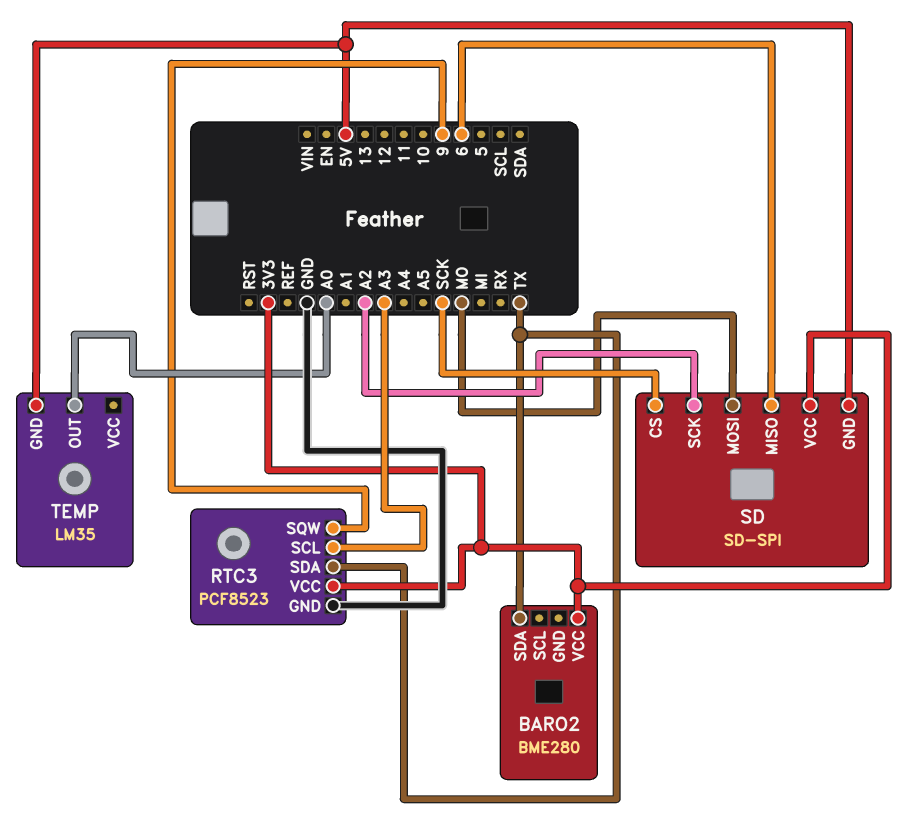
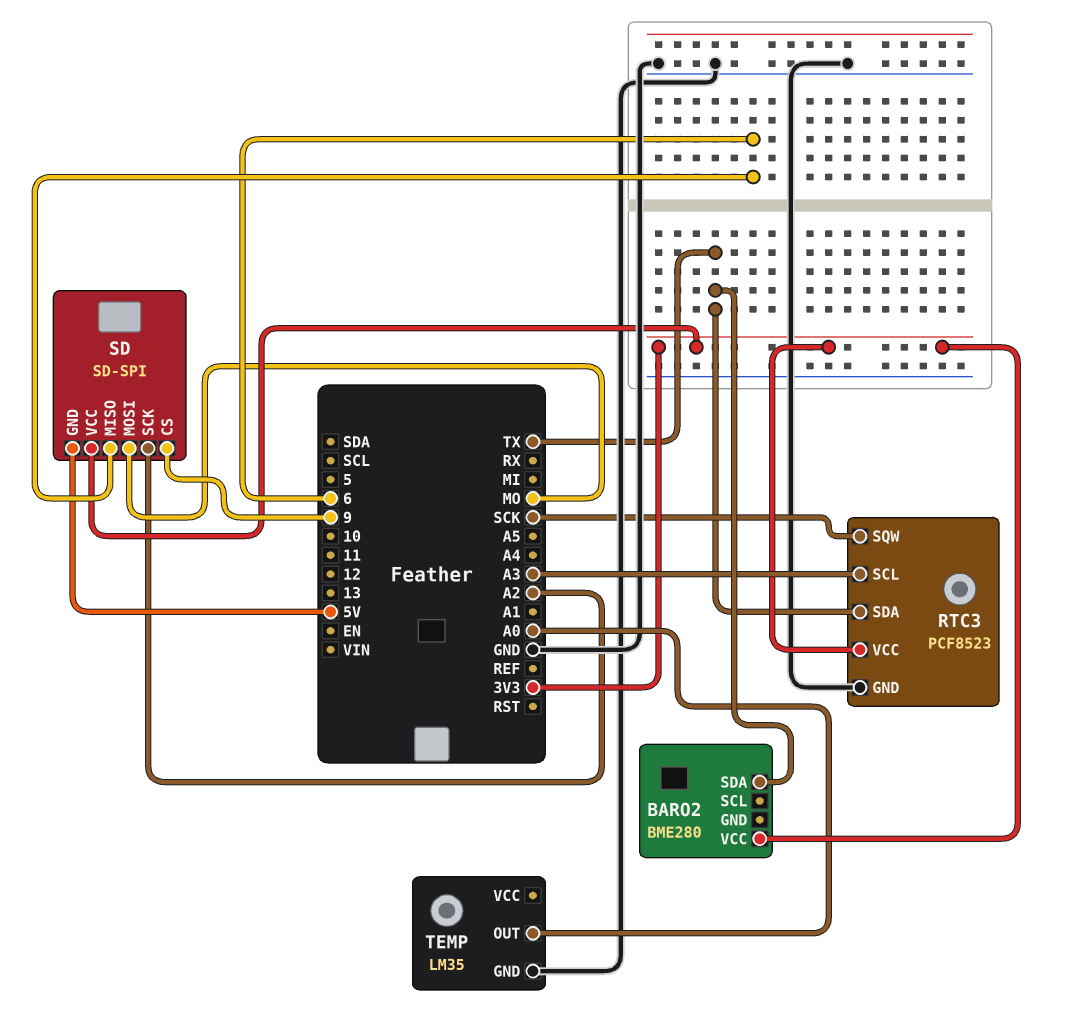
RTC3 pin SQW: 9 -> SCK
SD pin CS: SCK -> 9
TEMP pin GND: 5V -> GND

